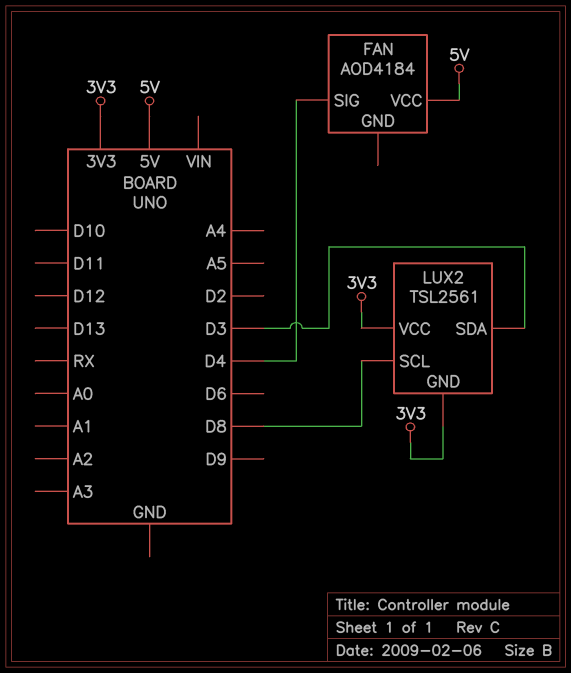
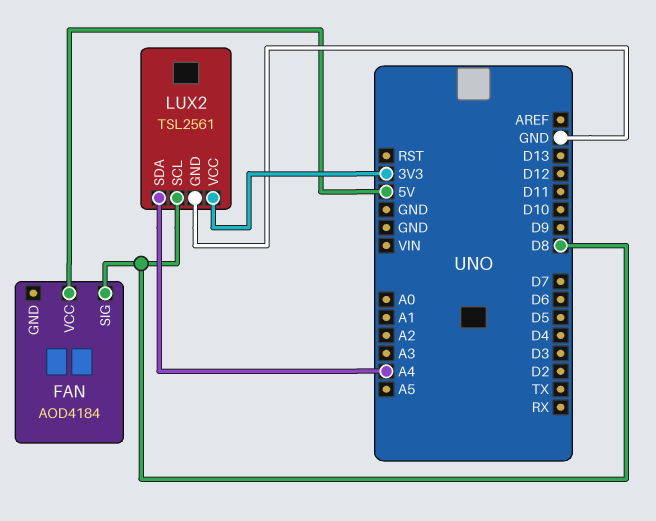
FAN pin SIG: D4 -> D8
LUX2 pin GND: 3V3 -> GND
LUX2 pin SDA: D3 -> A4

